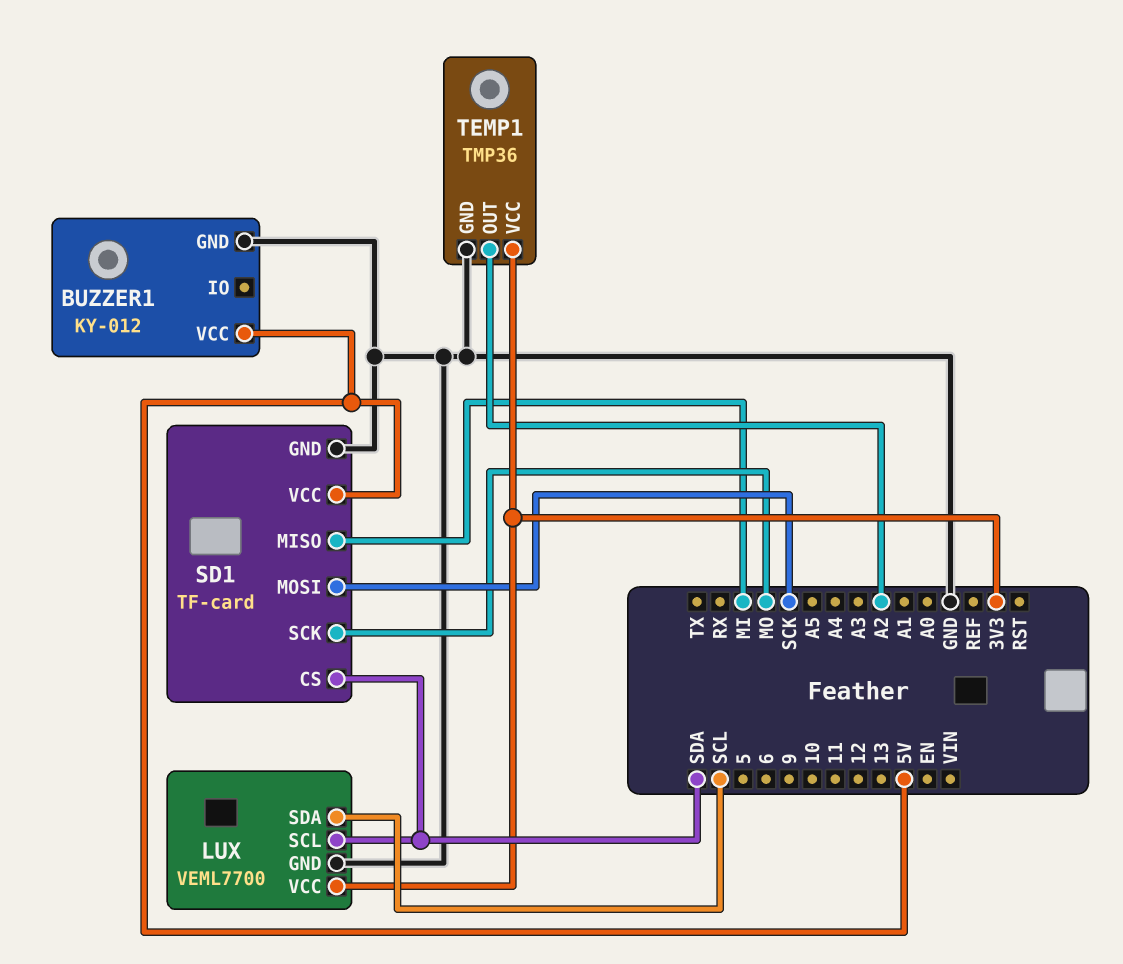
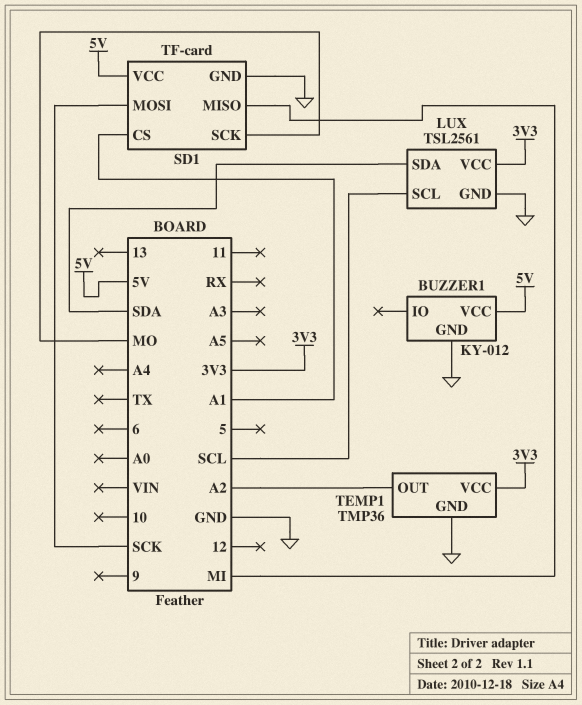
LUX: VEML7700 -> TSL2561
LUX pin SCL: SDA -> SCL
LUX pin SDA: SCL -> SDA
SD1 pin CS: SDA -> A1

